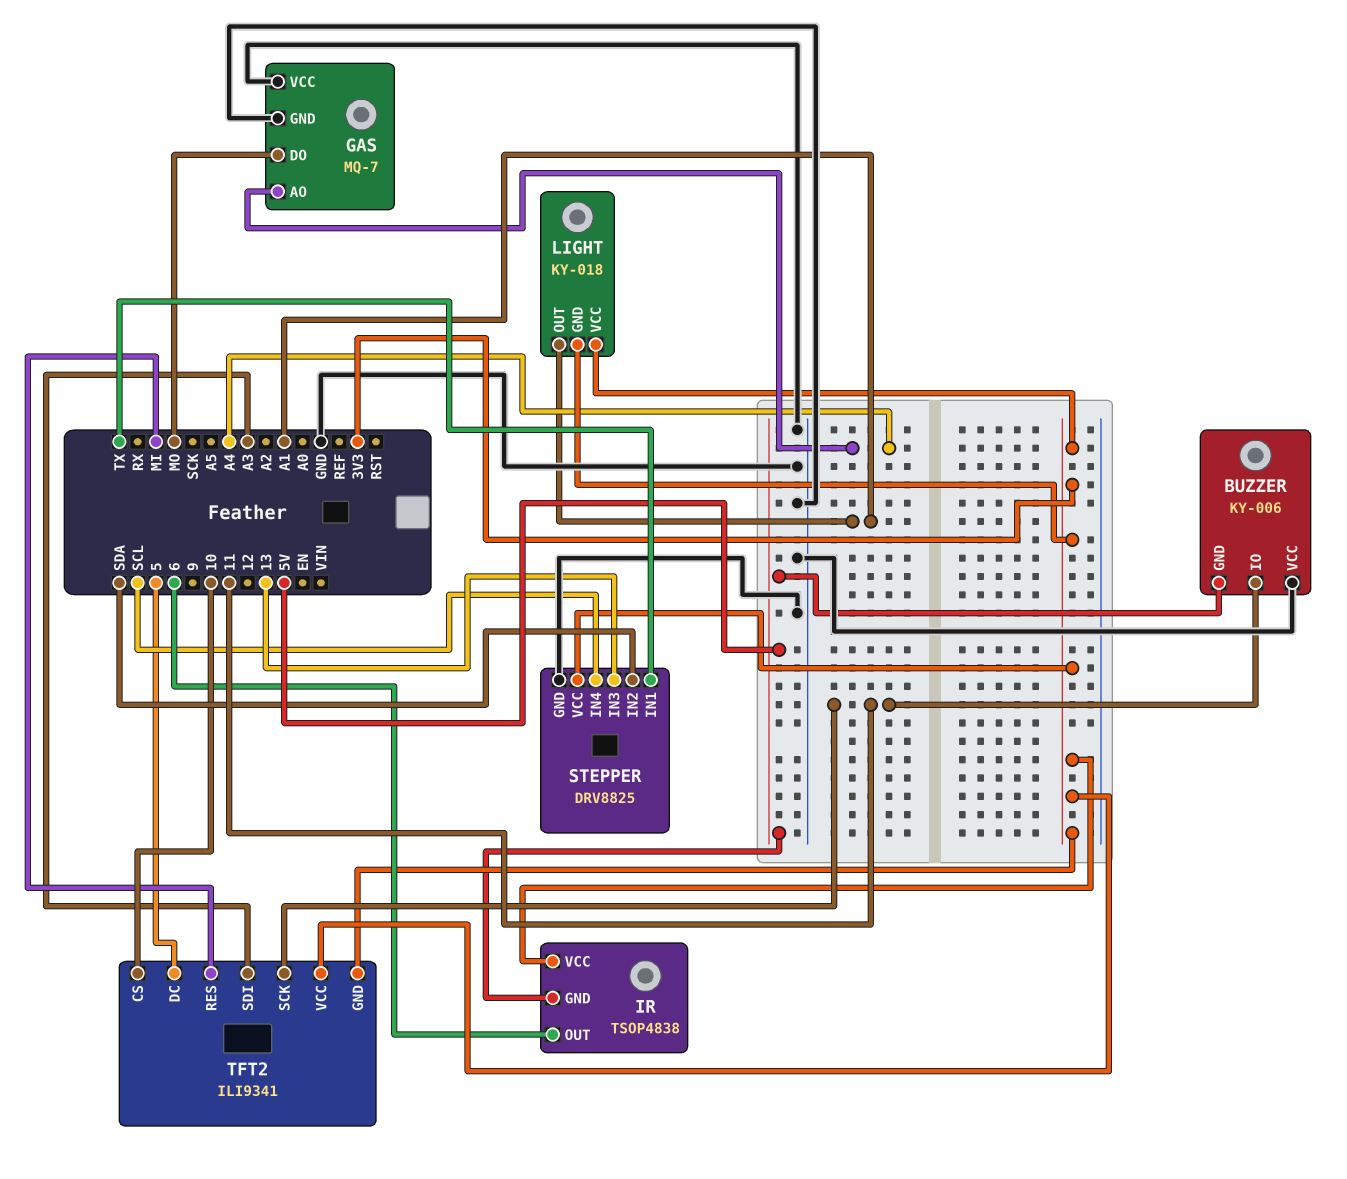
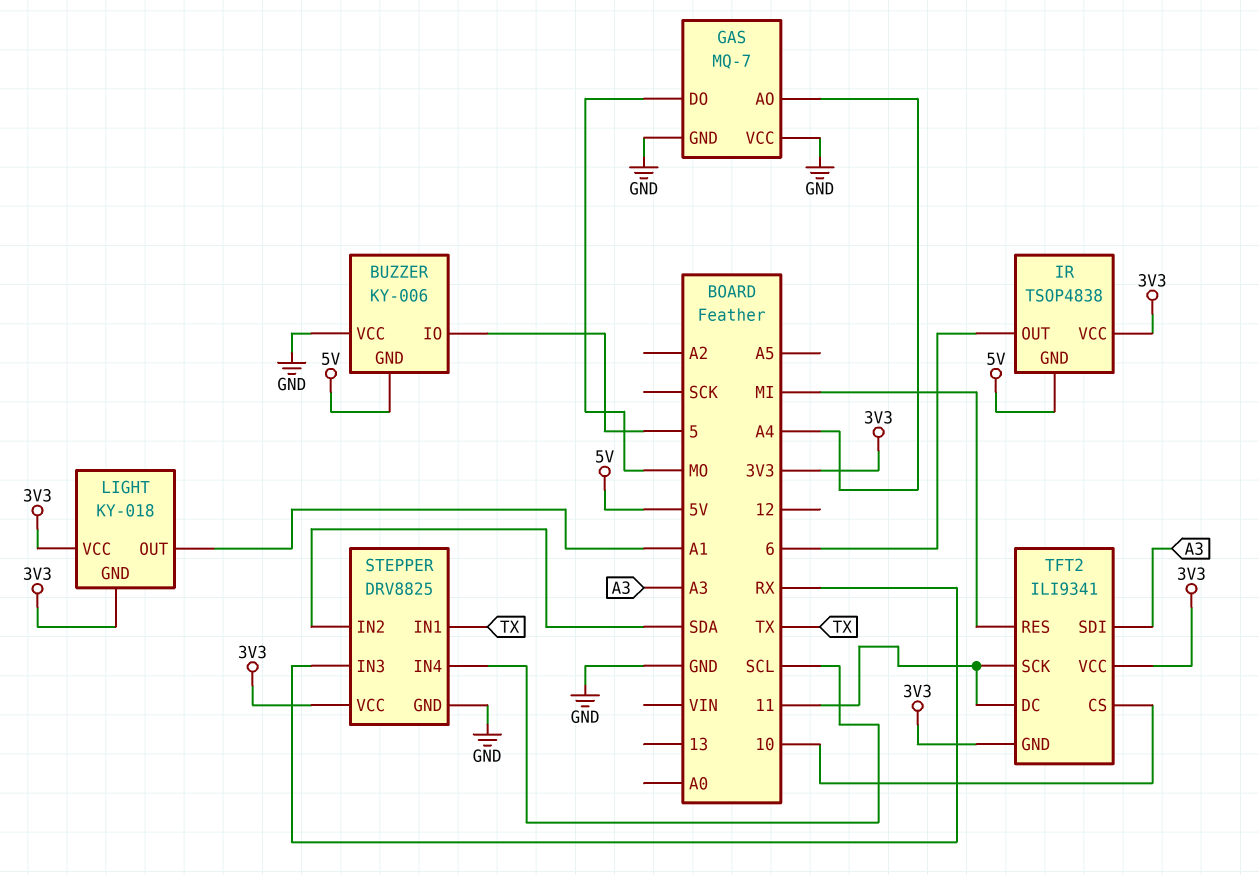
BUZZER pin IO: 11 -> 5
STEPPER pin IN3: 13 -> RX
TFT2 pin DC: 5 -> 11

